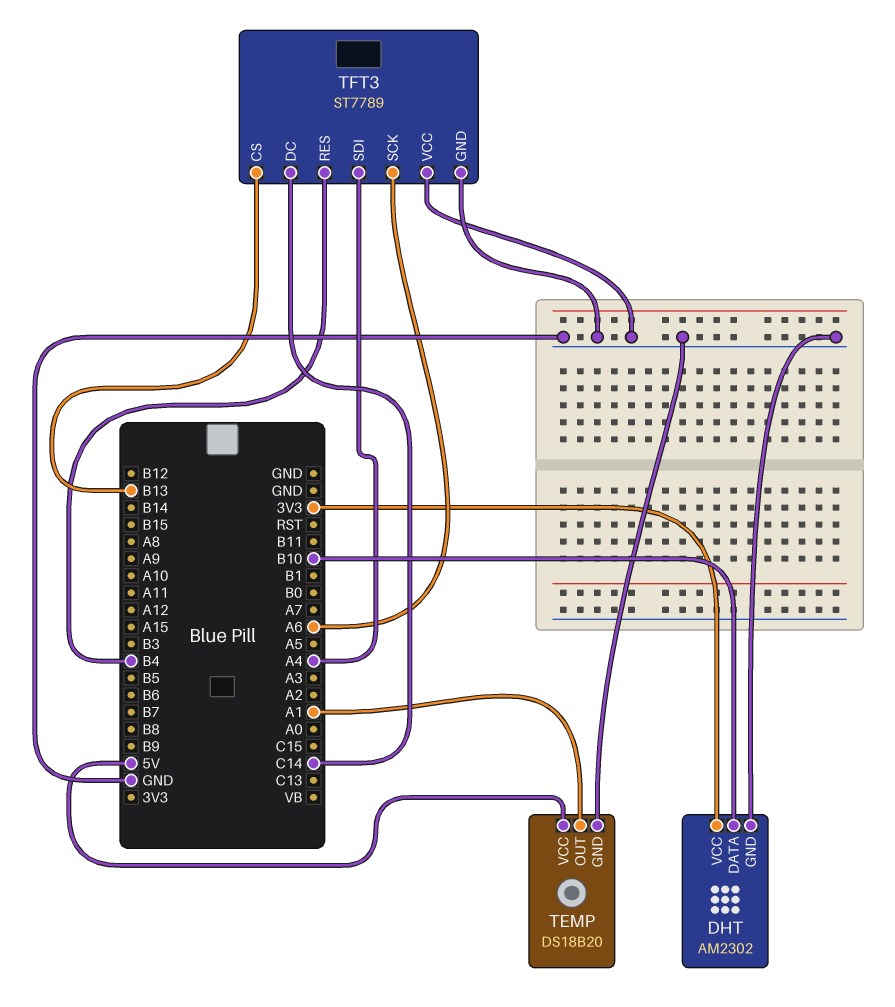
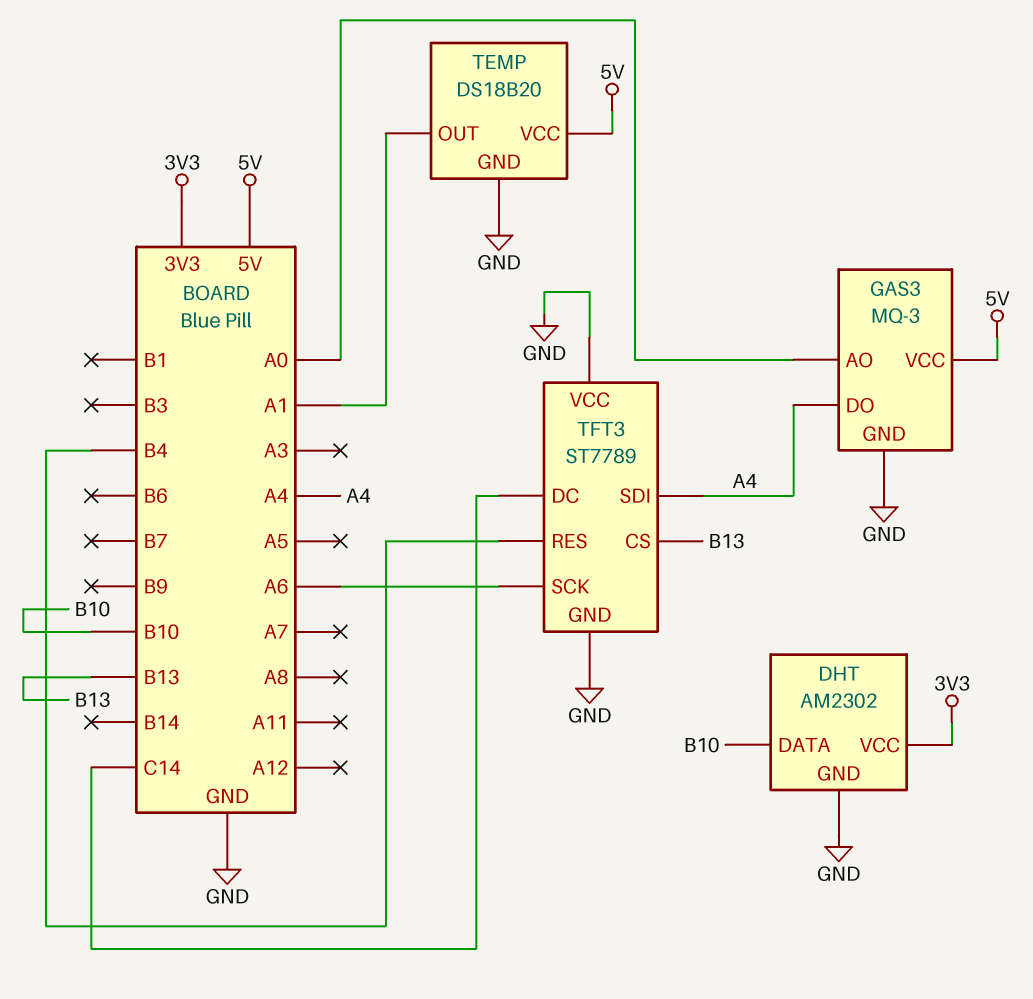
GAS3: none -> MQ-3
GAS3 pin AO: none -> A0
GAS3 pin DO: none -> A4
GAS3 pin GND: none -> GND
GAS3 pin VCC: none -> 5V

